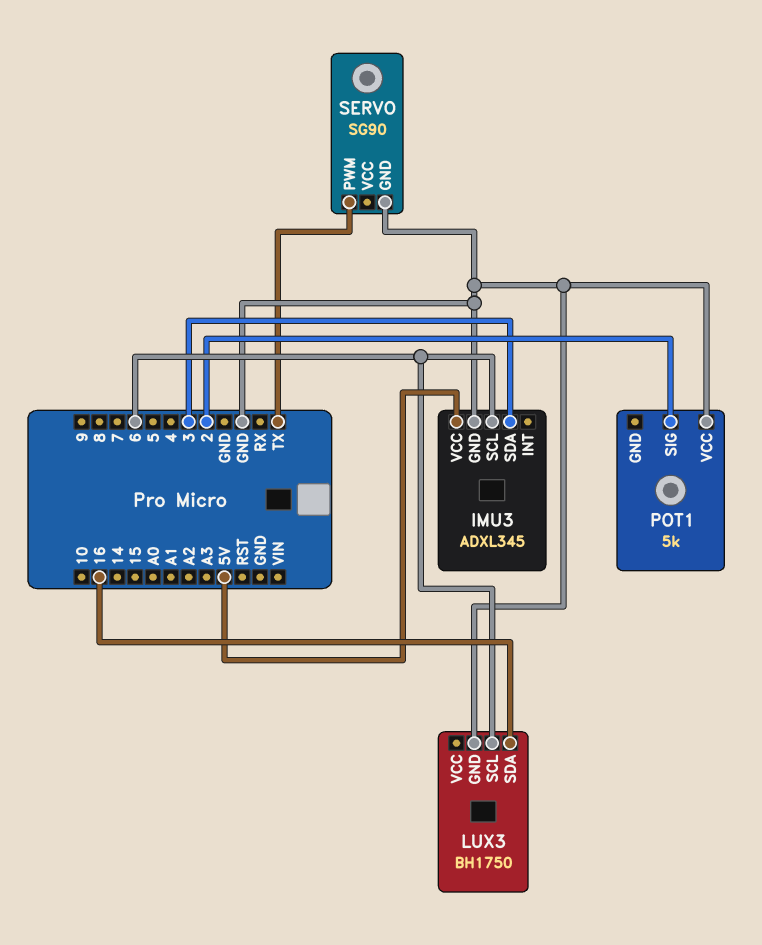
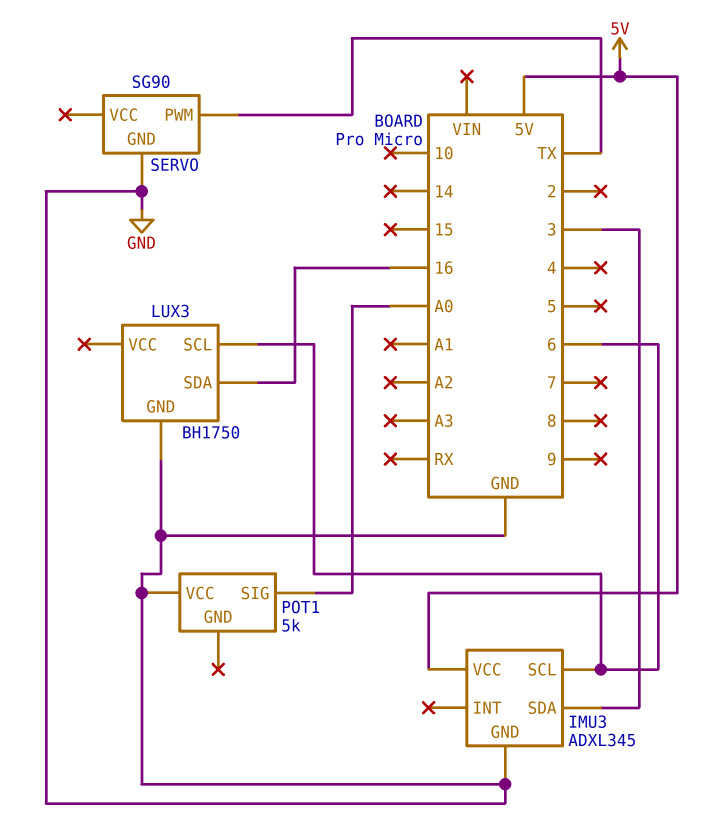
POT1 pin SIG: 2 -> A0

